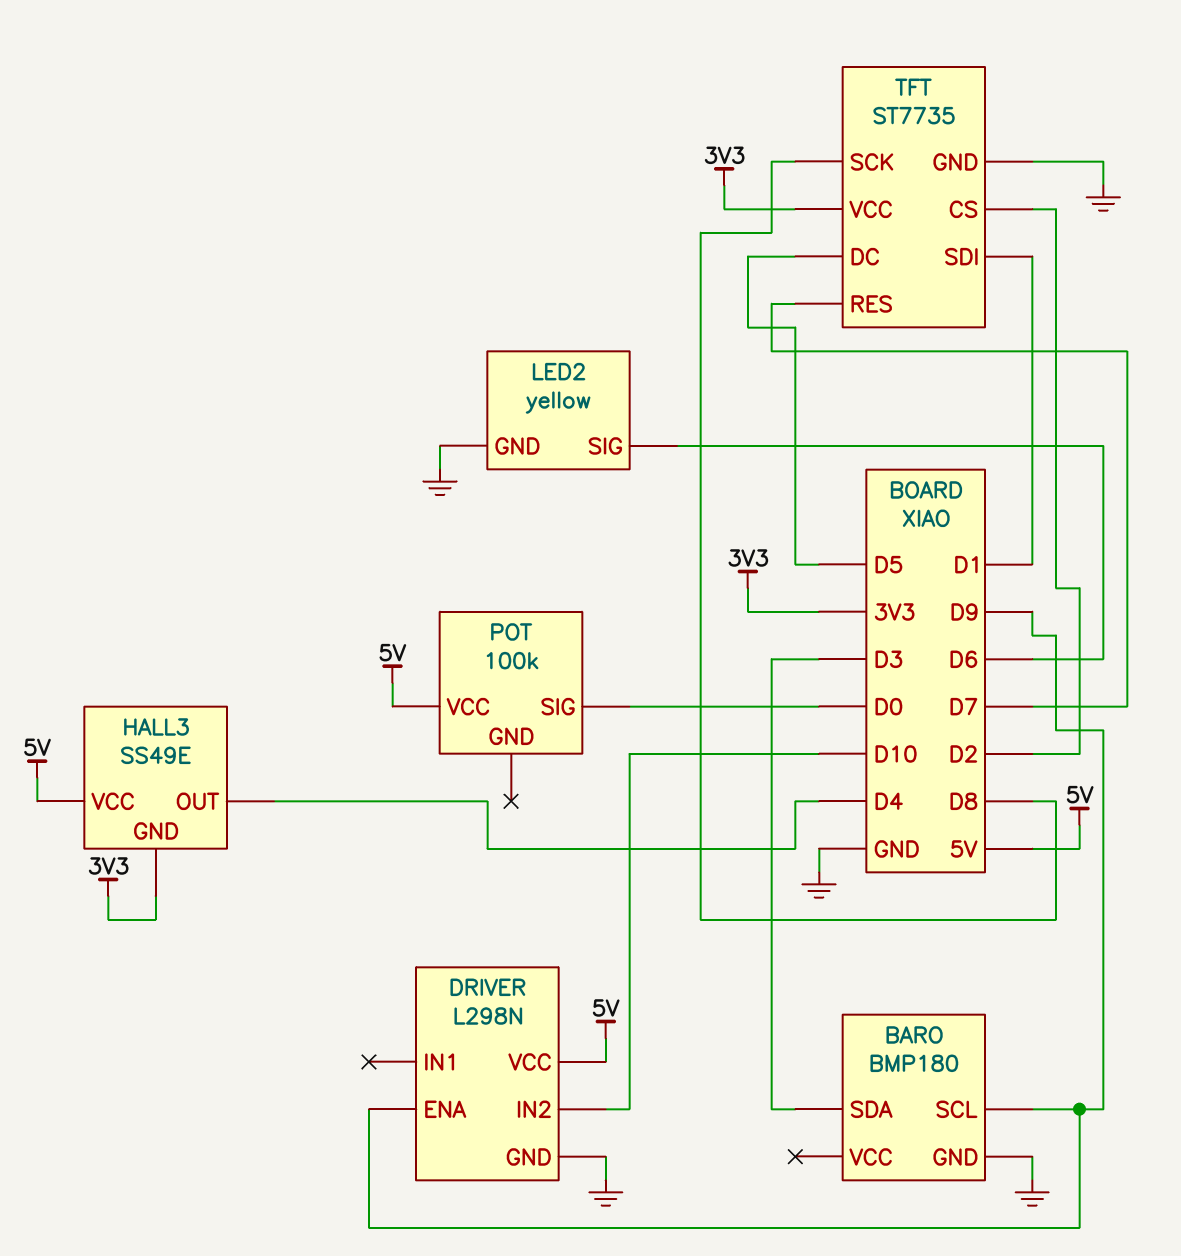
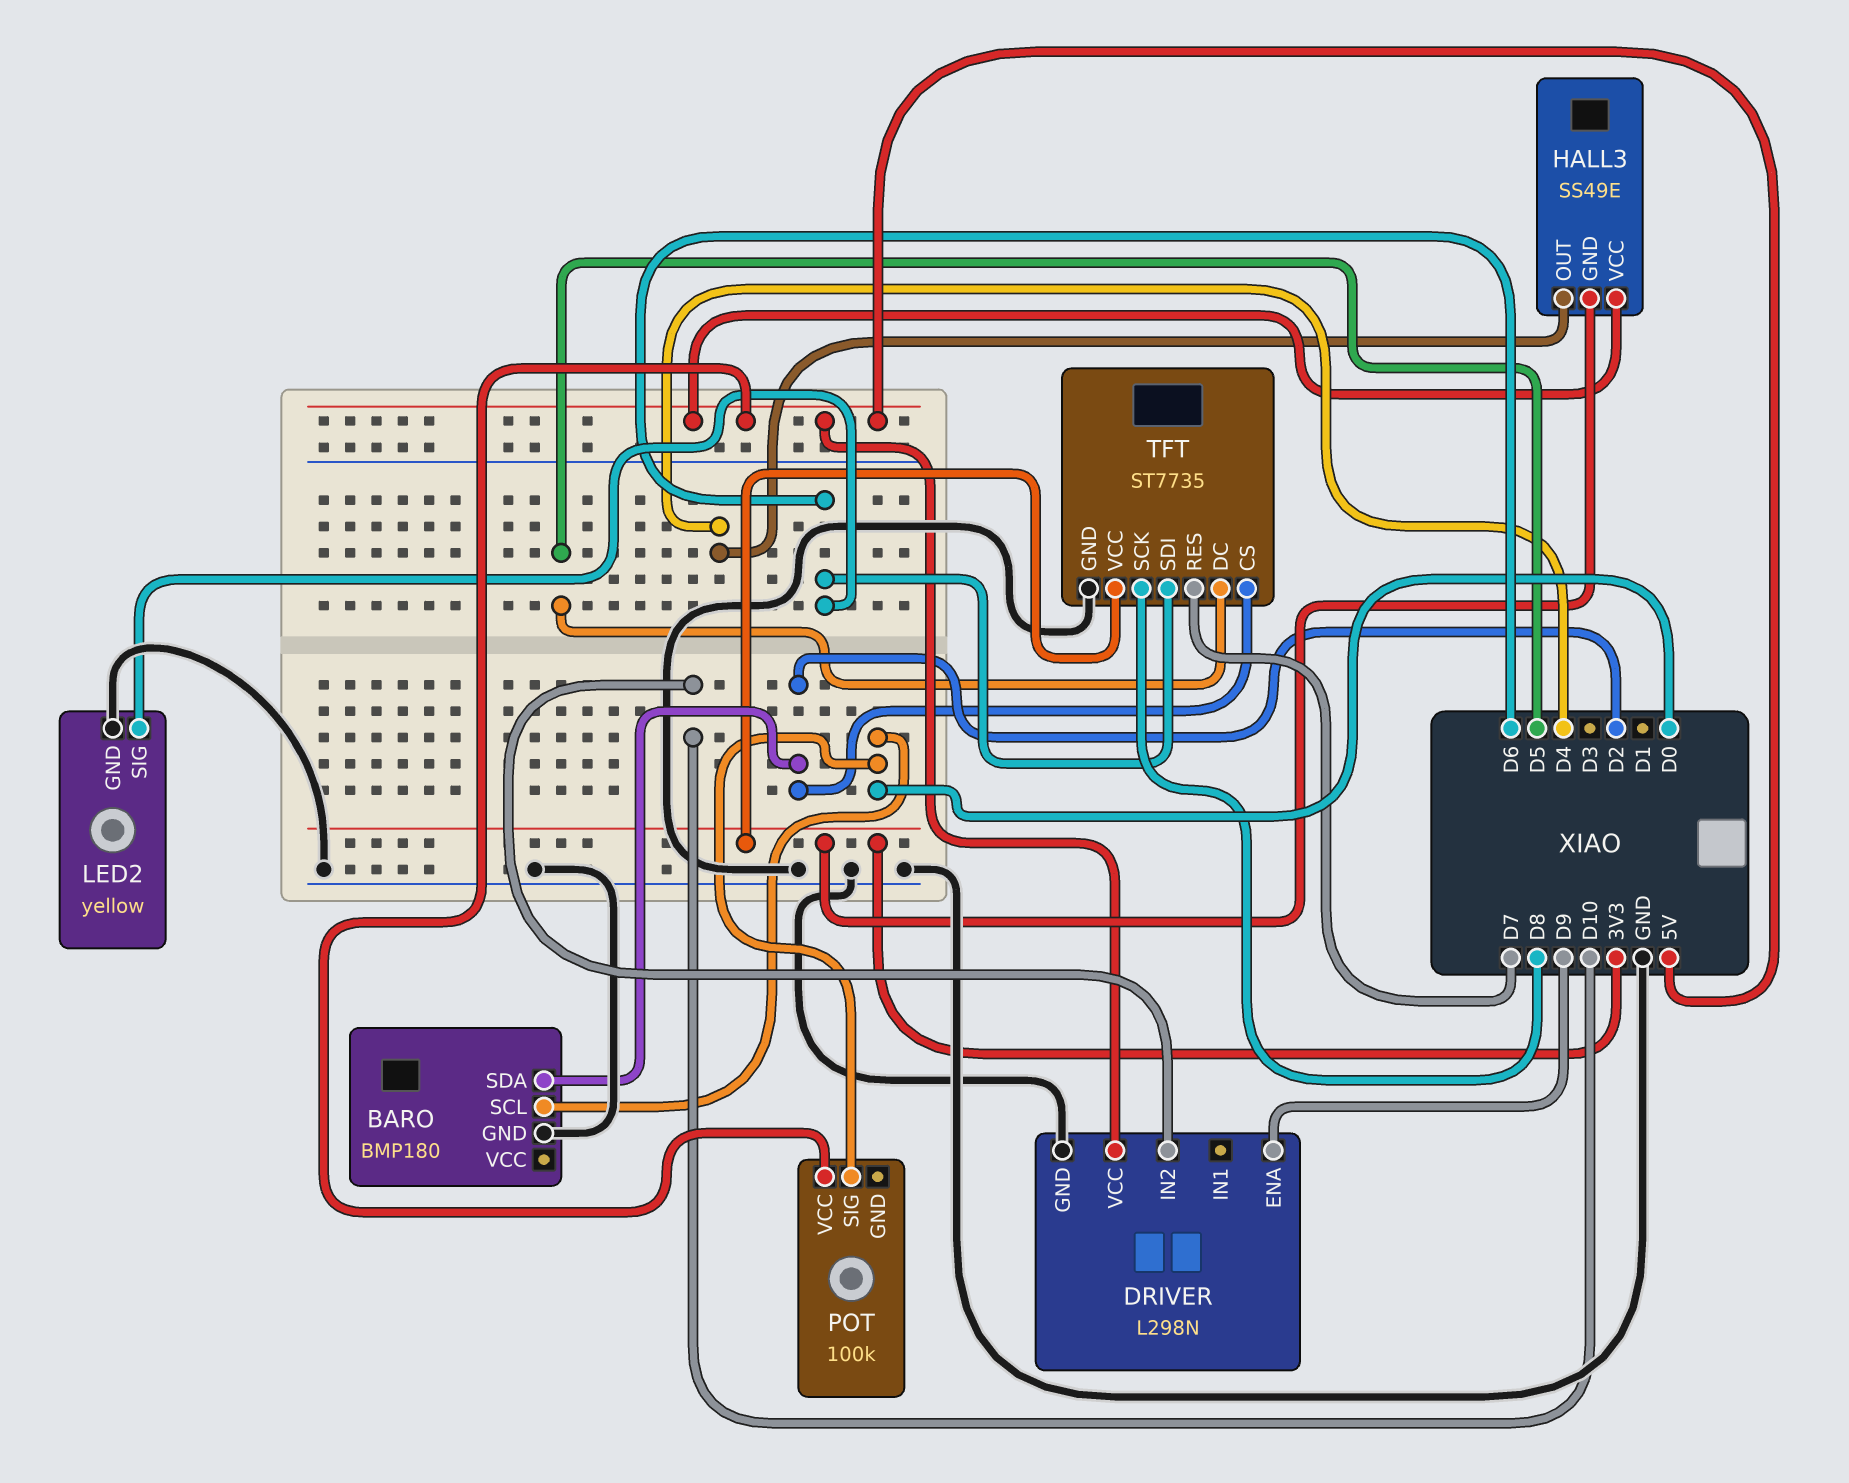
BARO pin SCL: D9 -> D0
BARO pin SDA: D3 -> D2
TFT pin SDI: D1 -> D6

